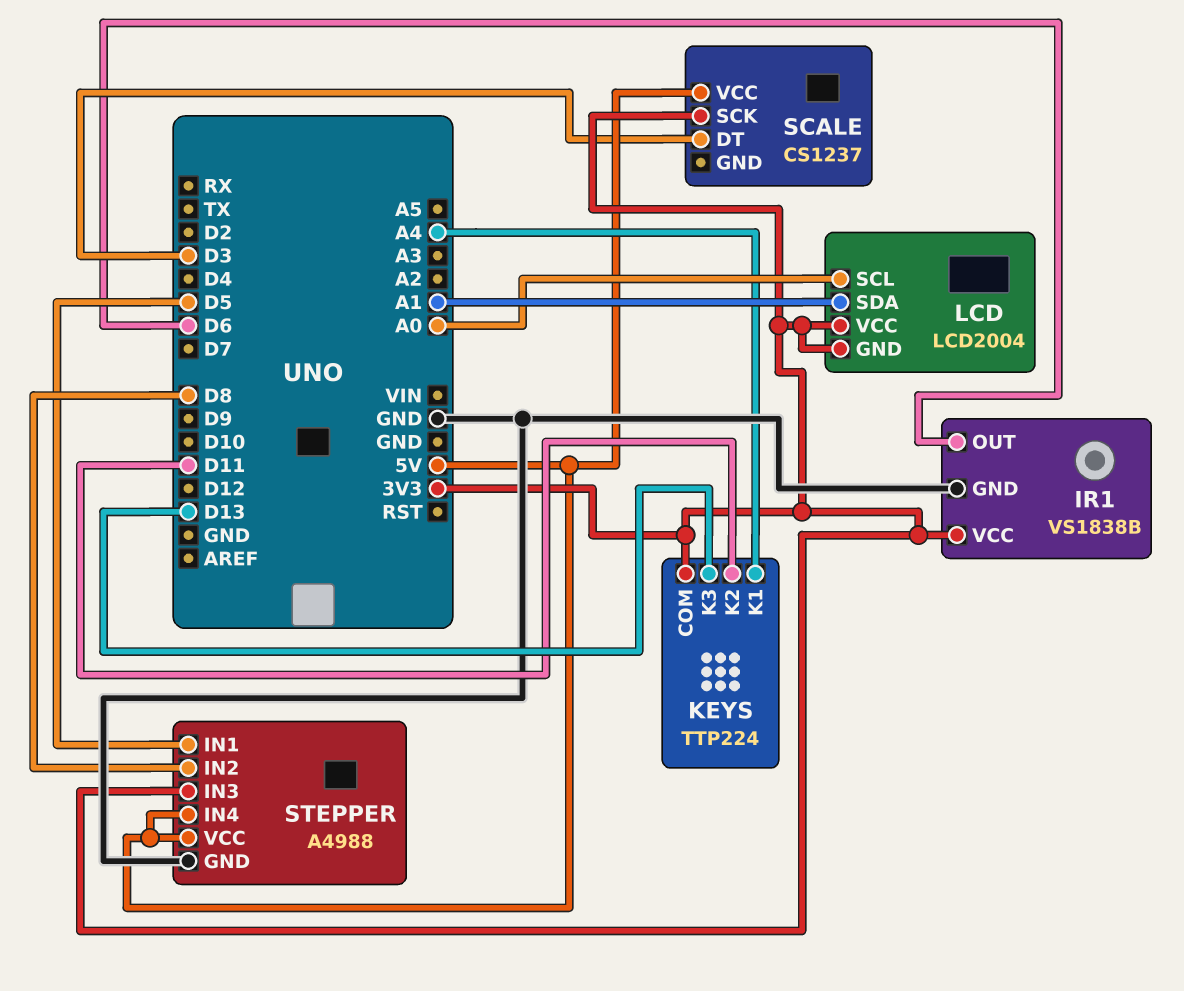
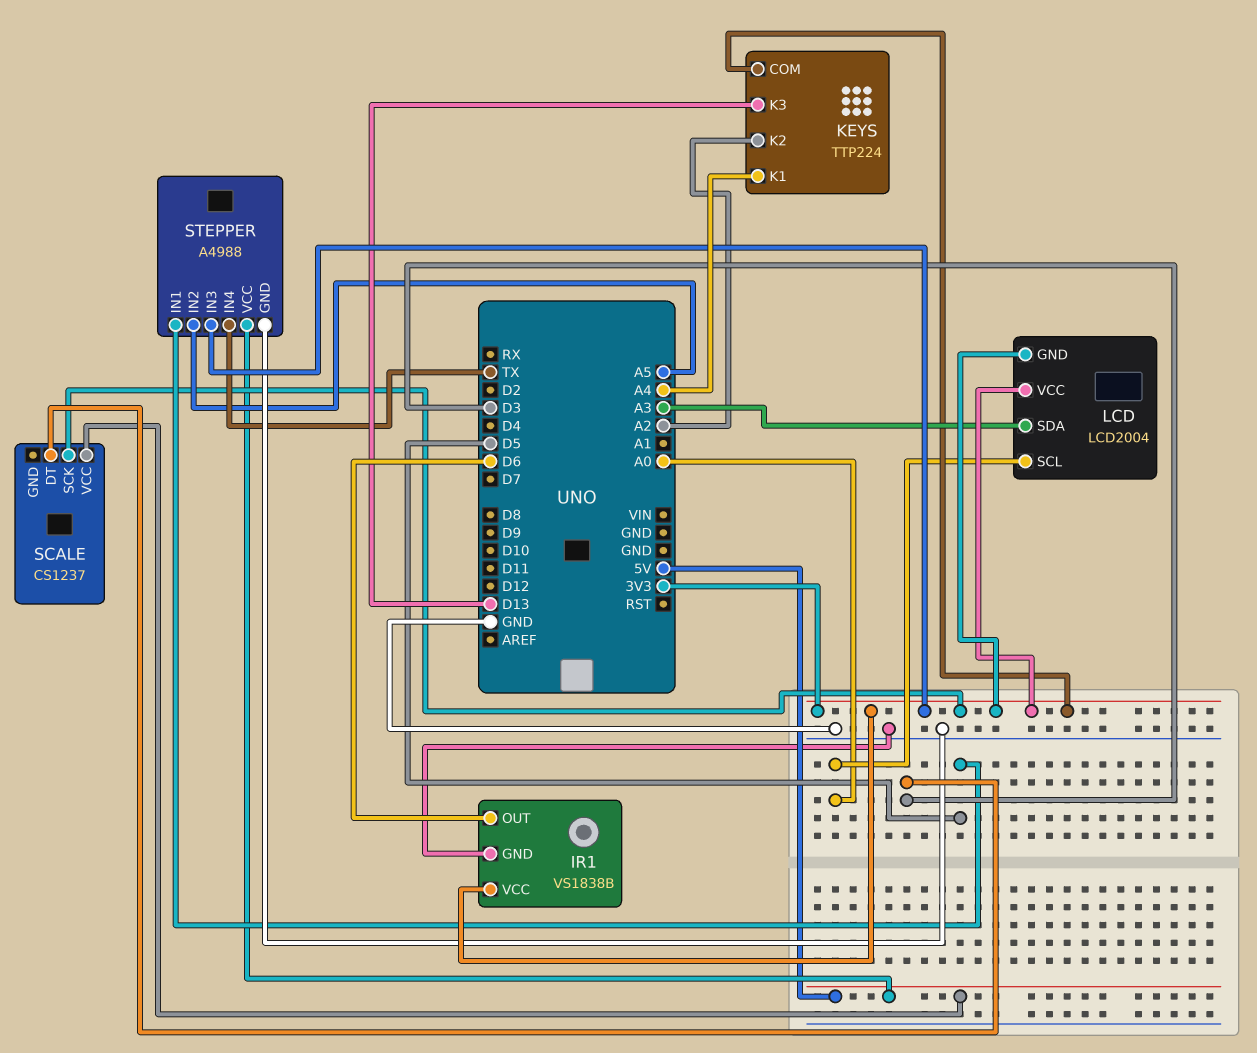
KEYS pin K2: D11 -> A2
LCD pin SDA: A1 -> A3
STEPPER pin IN2: D8 -> A5
STEPPER pin IN4: 5V -> TX

